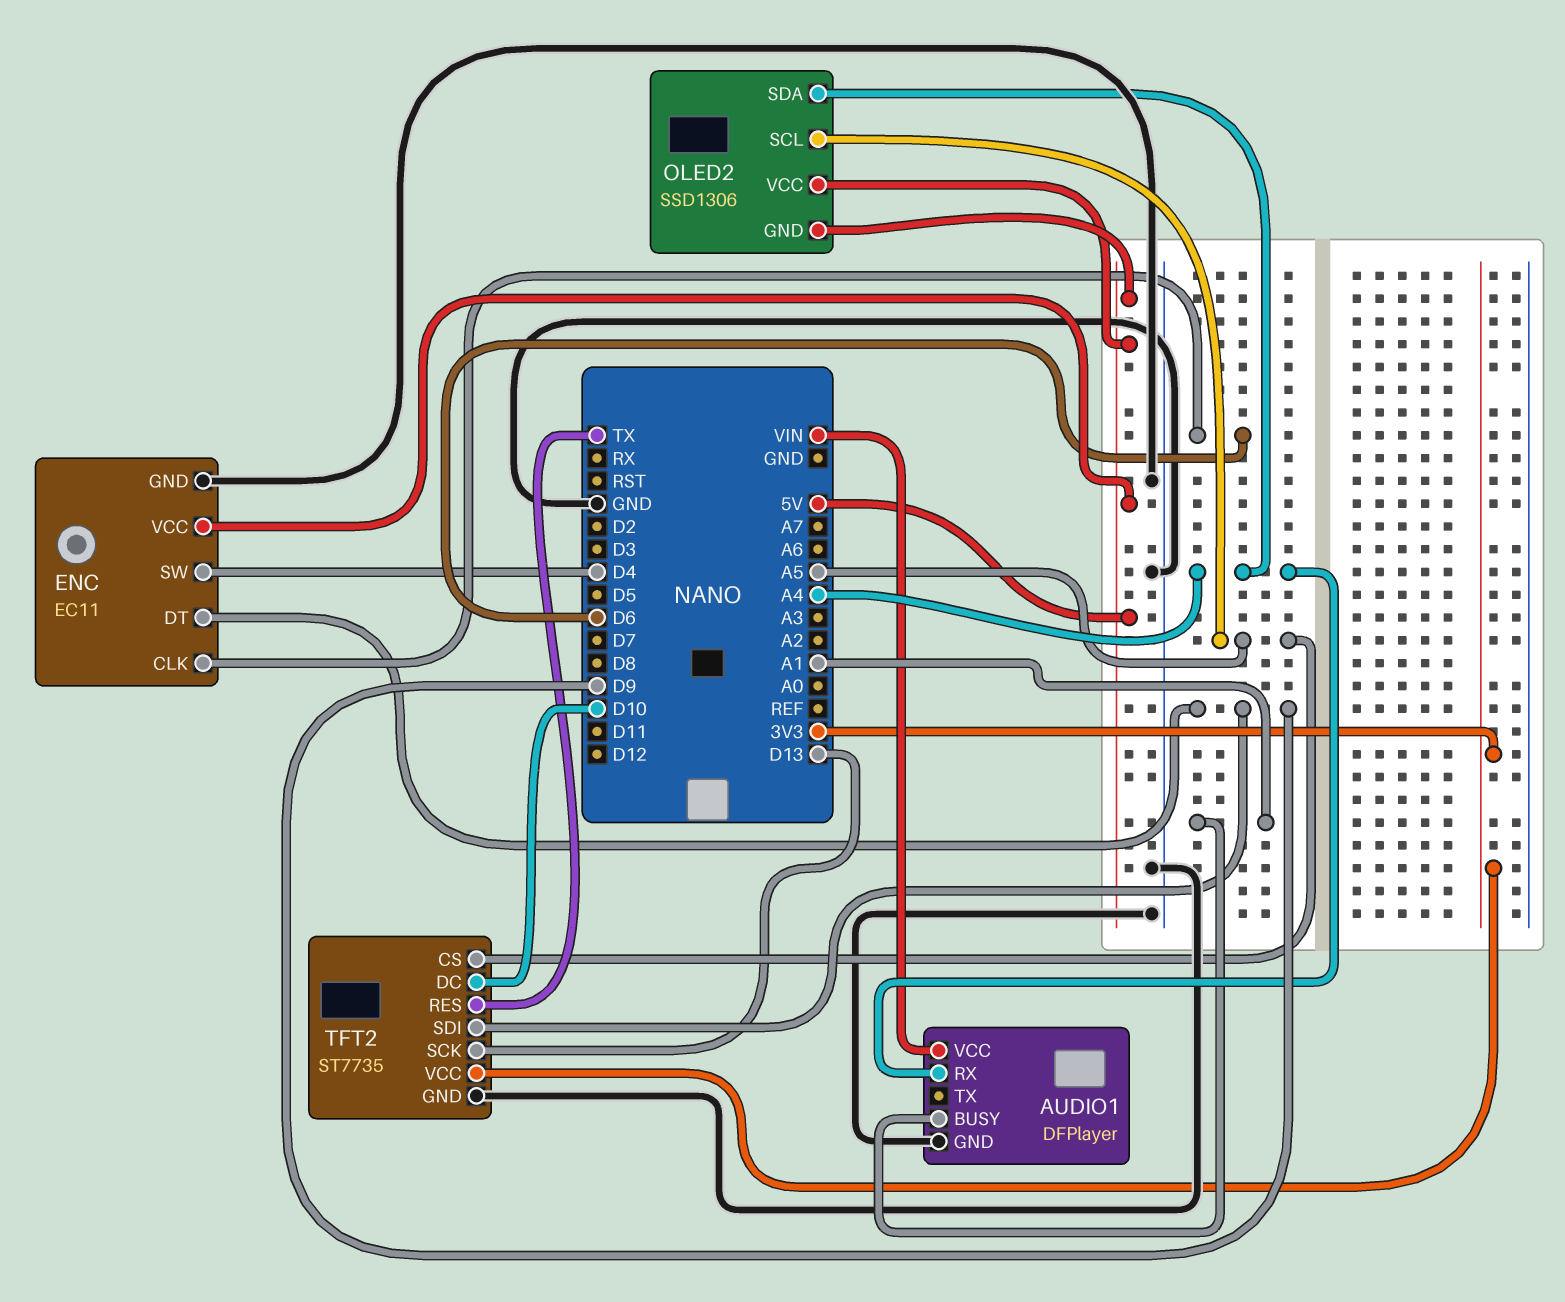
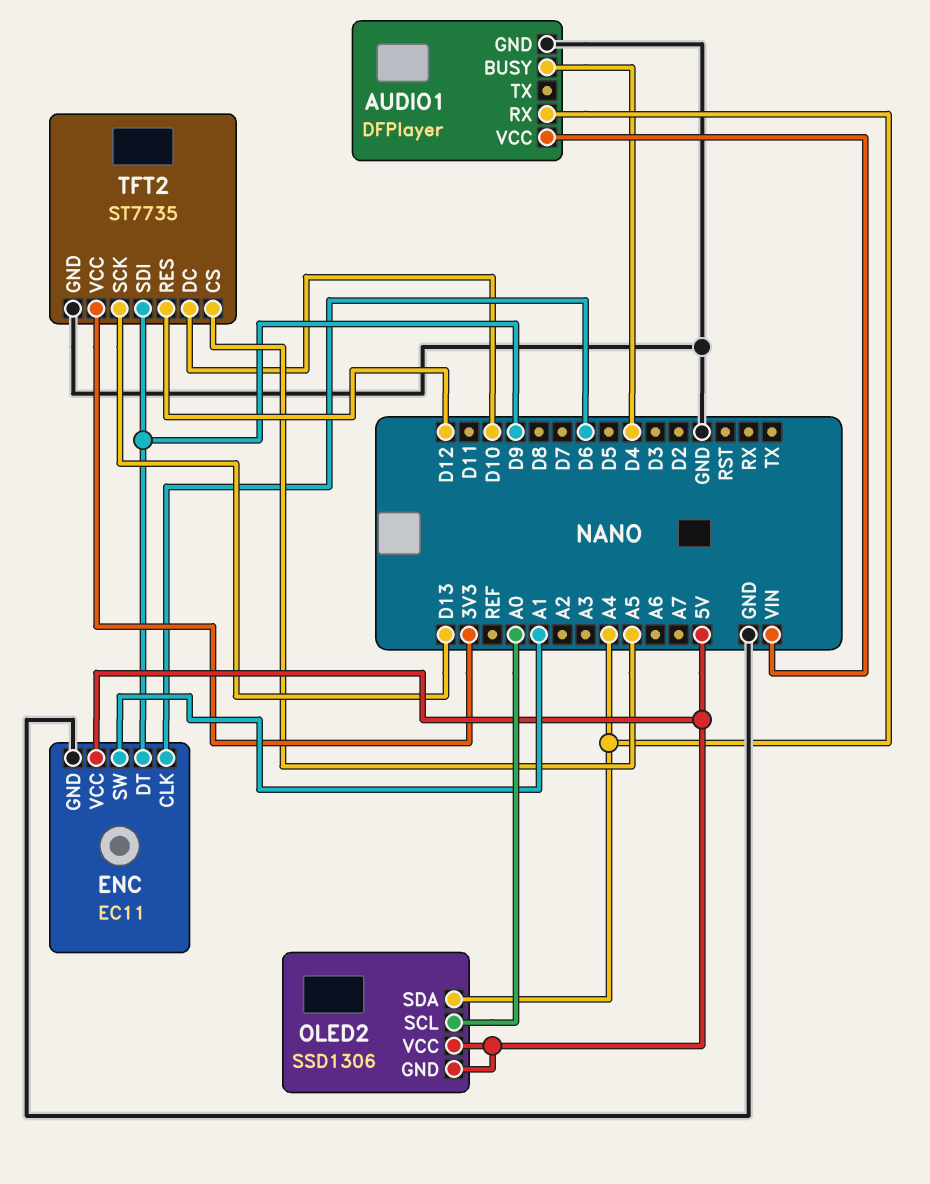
AUDIO1 pin BUSY: A1 -> D4
ENC pin SW: D4 -> A1
OLED2 pin SCL: A5 -> A0
TFT2 pin RES: TX -> D12

